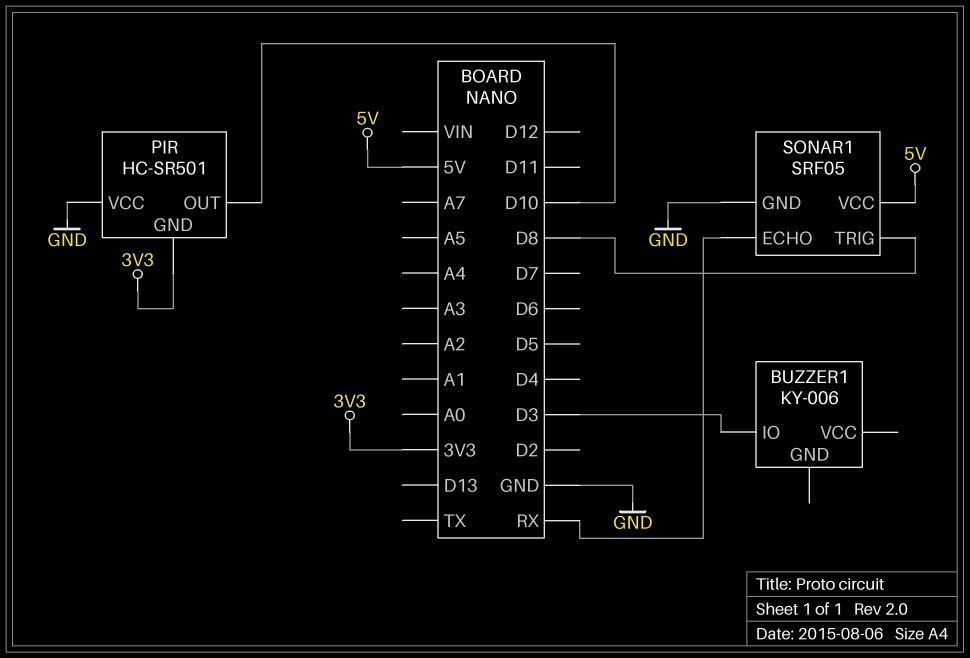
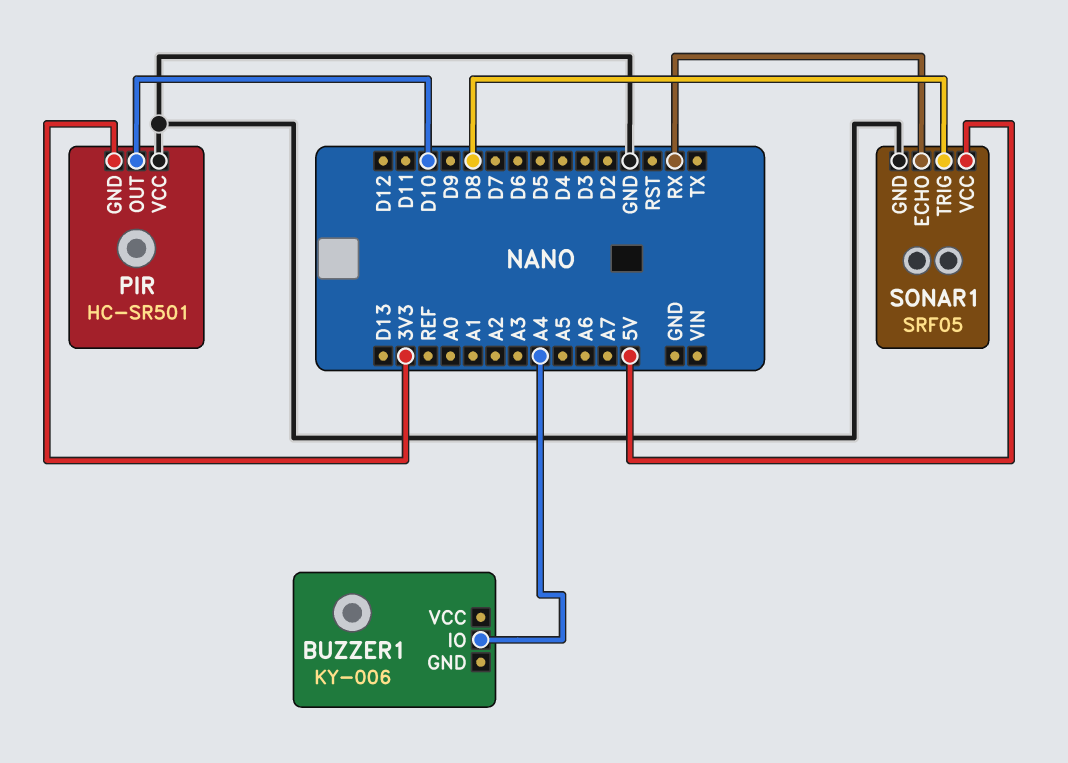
BUZZER1 pin IO: D3 -> A4

